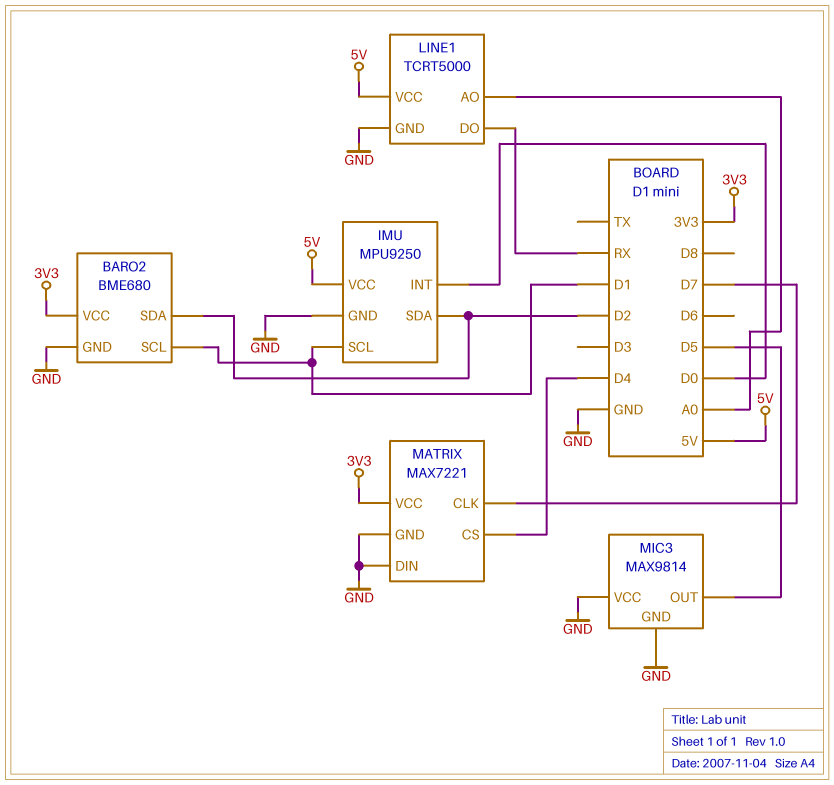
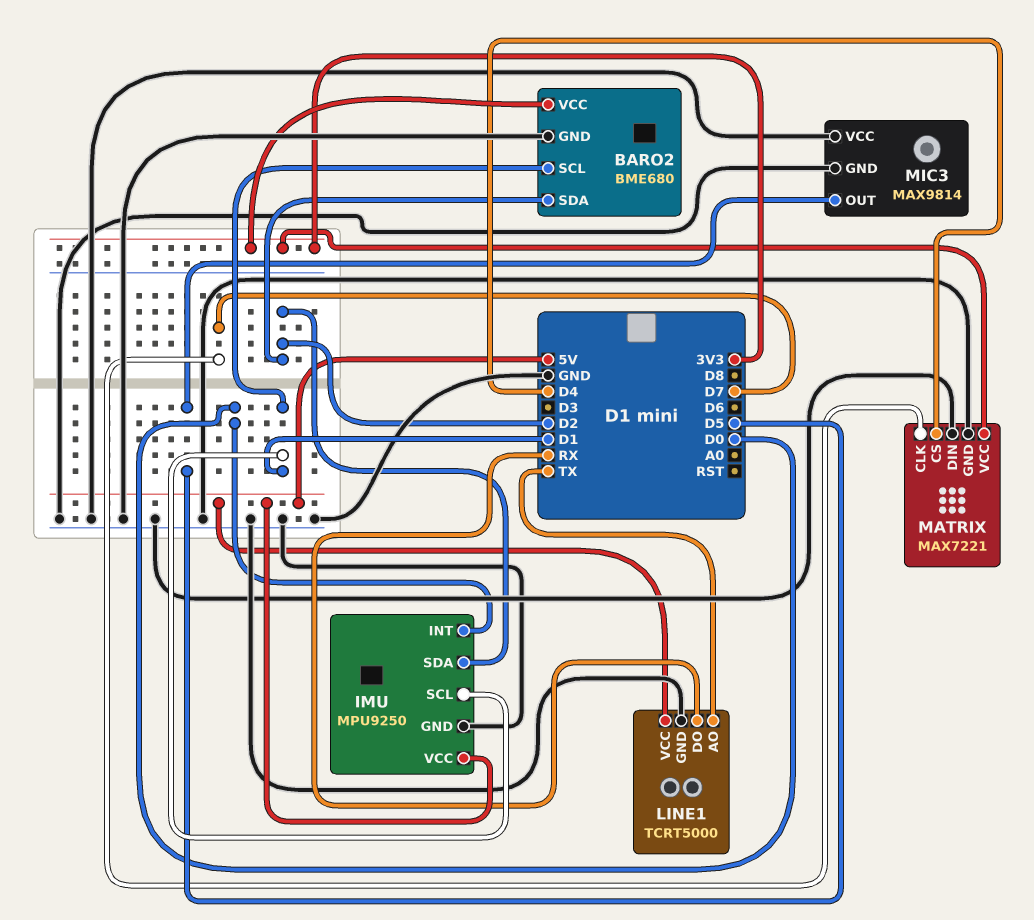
LINE1 pin AO: A0 -> TX

